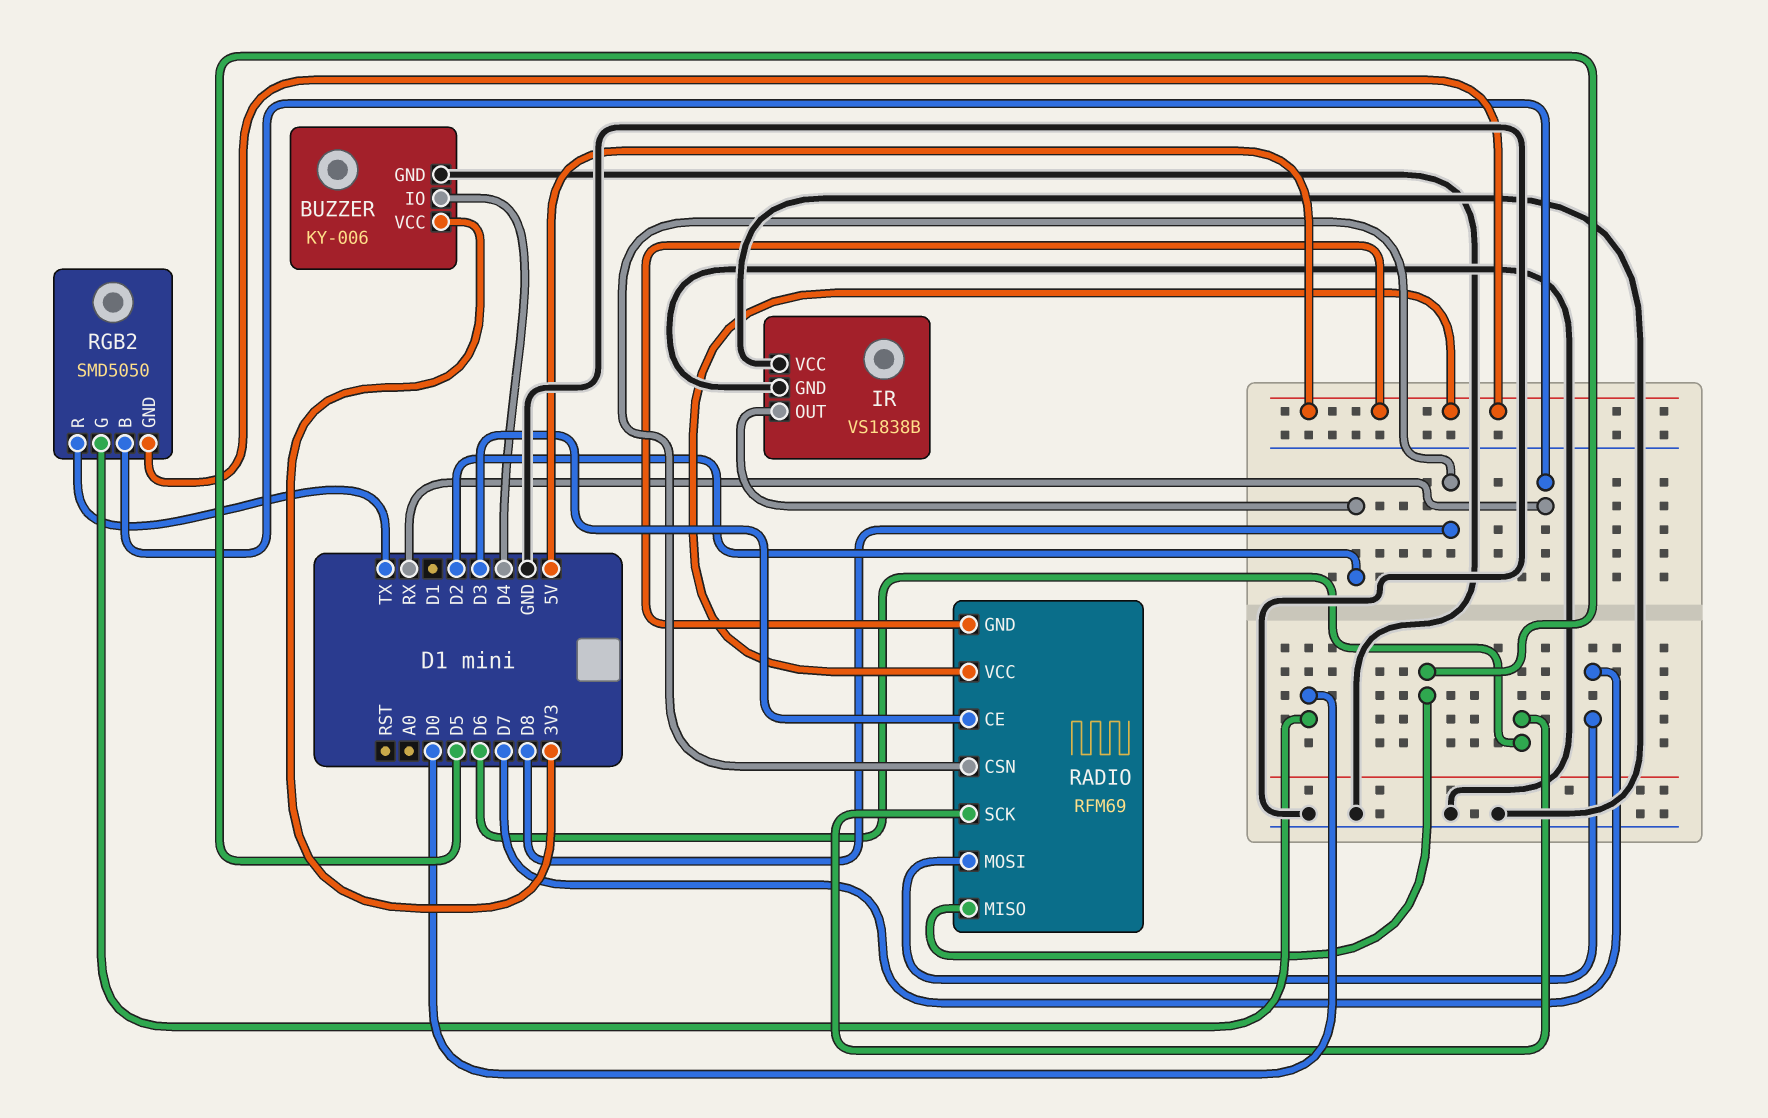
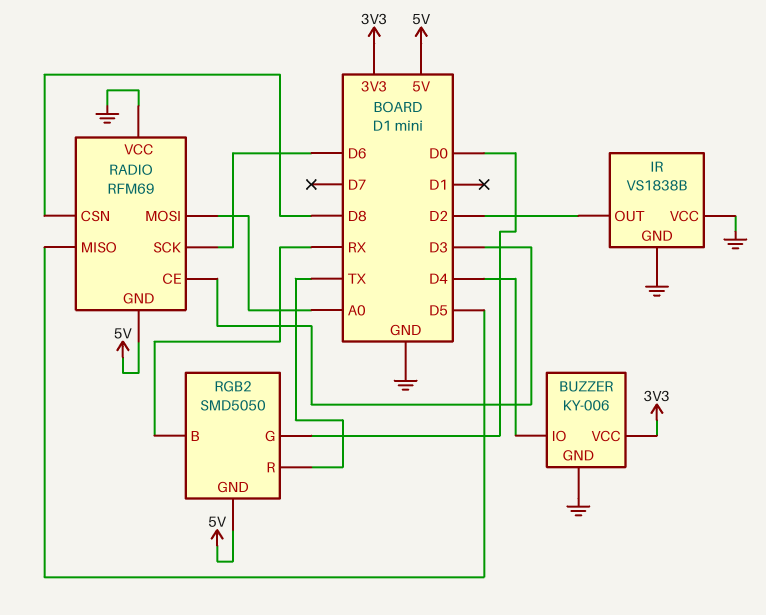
RADIO pin MOSI: D7 -> A0
RADIO pin VCC: 5V -> GND

